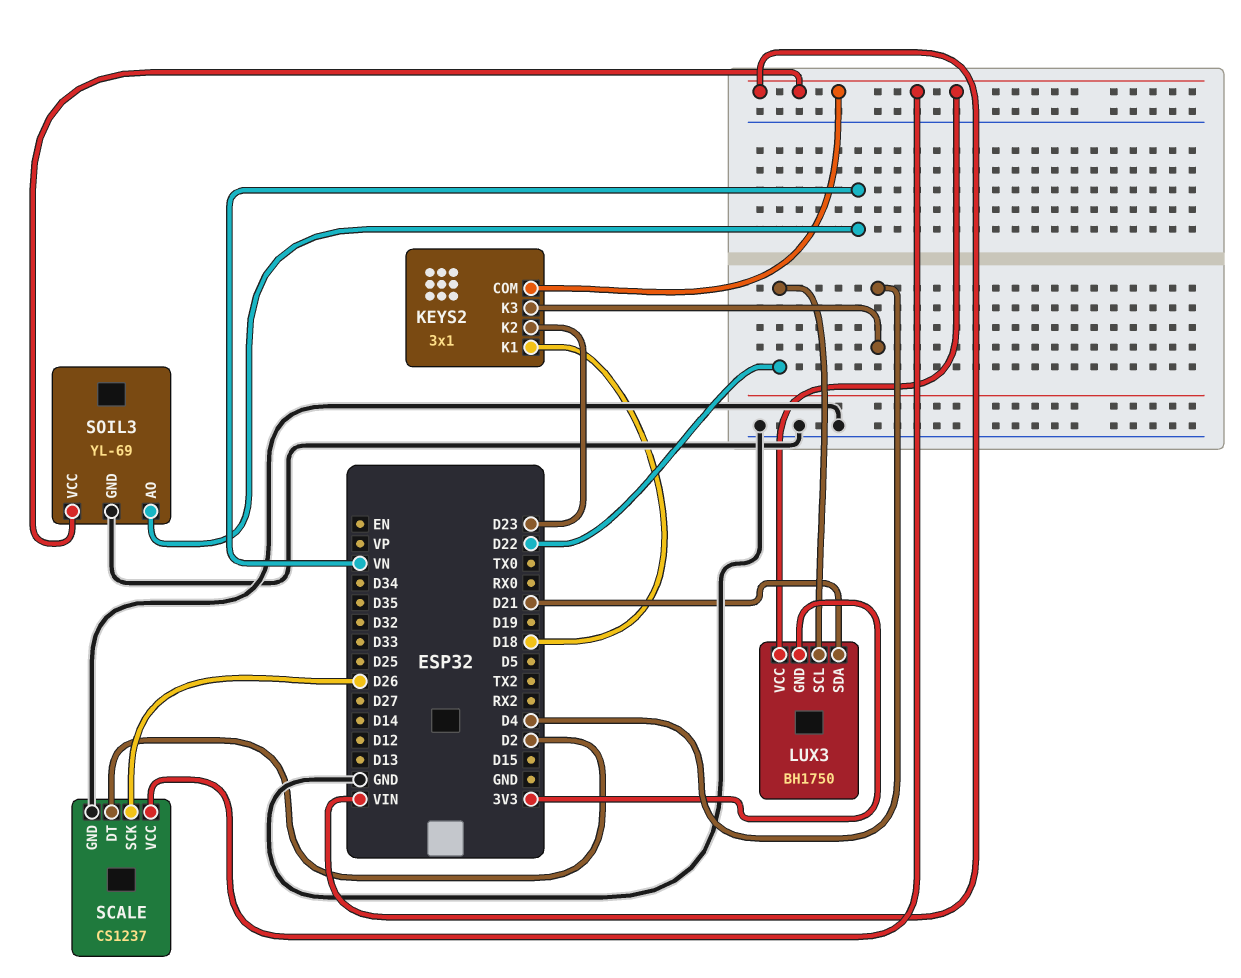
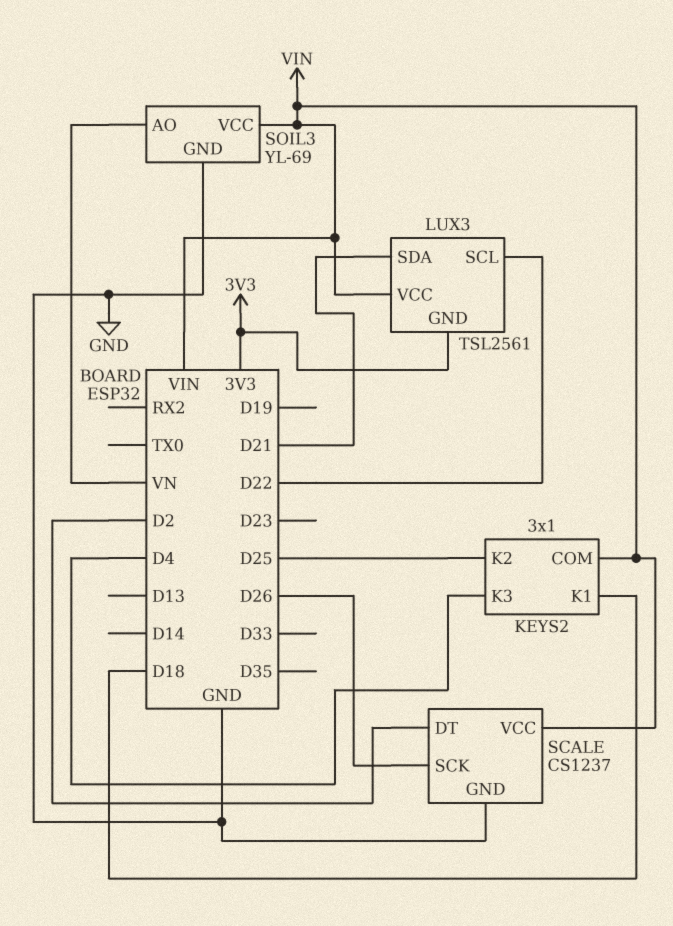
KEYS2 pin K2: D23 -> D25
LUX3: BH1750 -> TSL2561

